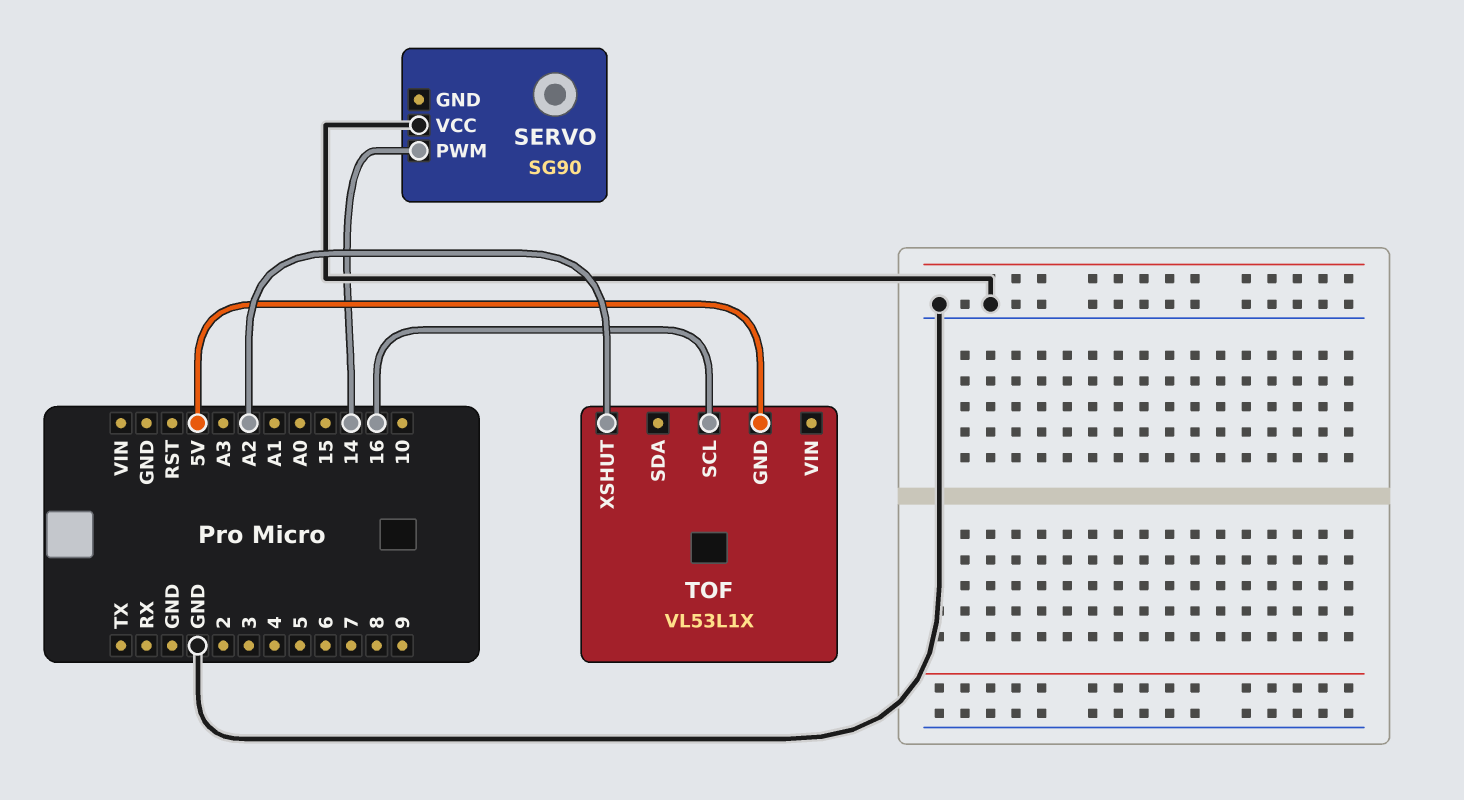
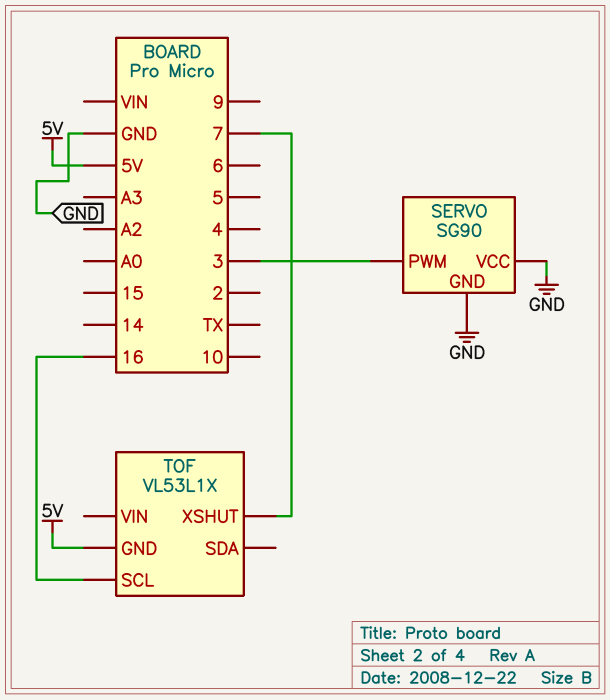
SERVO pin GND: none -> GND
SERVO pin PWM: 14 -> 3
TOF pin XSHUT: A2 -> 7

